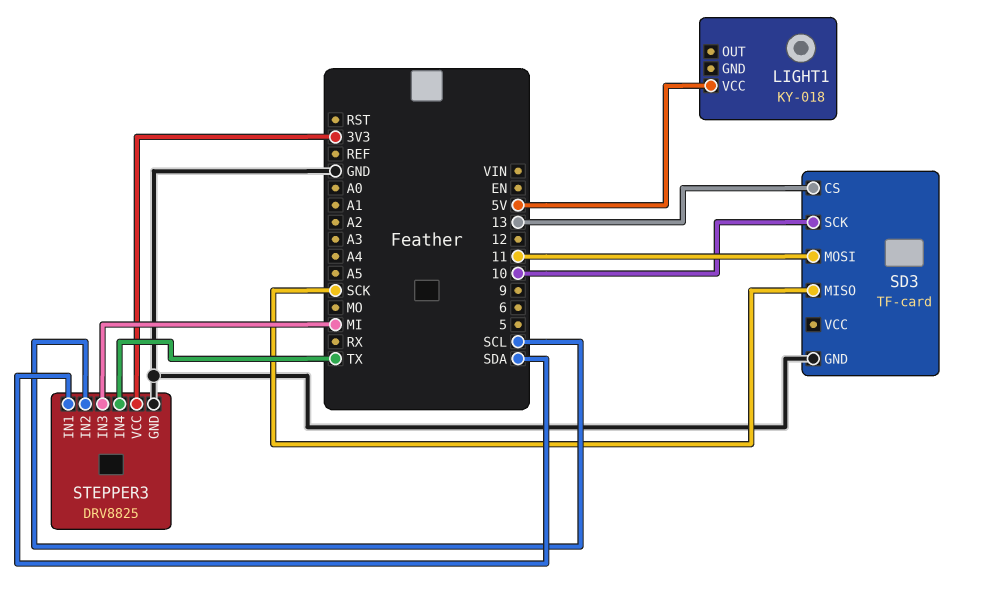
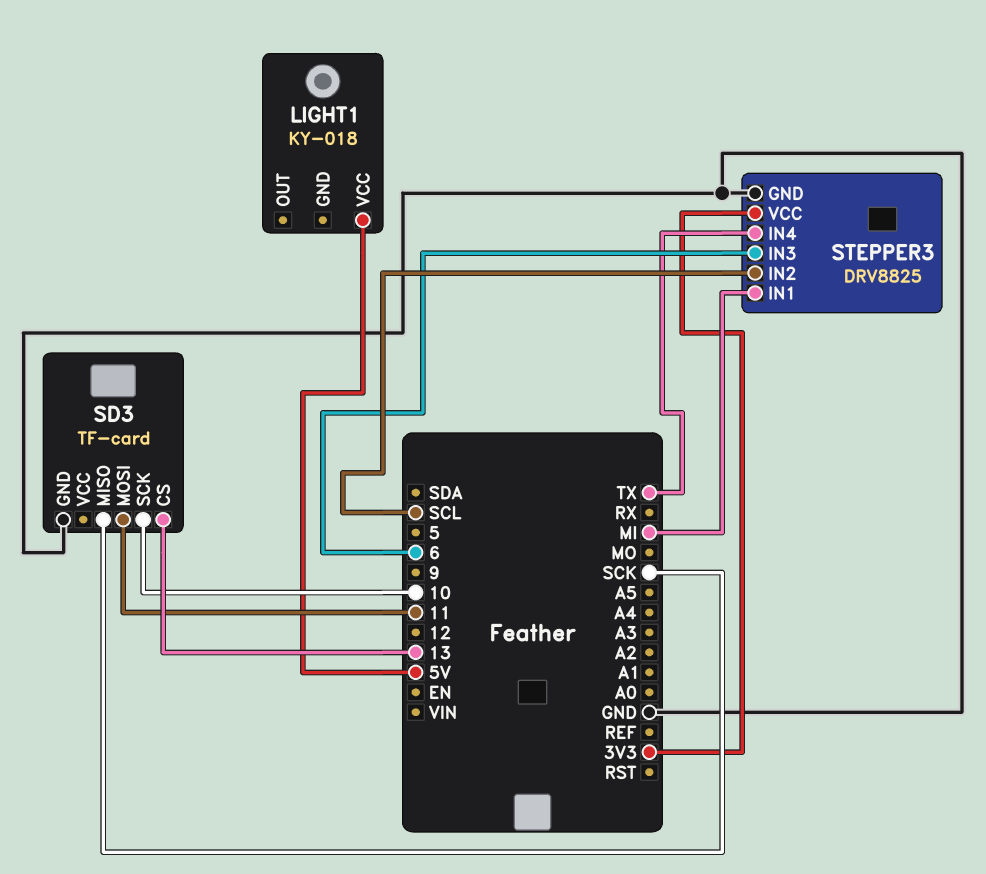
STEPPER3 pin IN1: SDA -> MI
STEPPER3 pin IN3: MI -> 6

